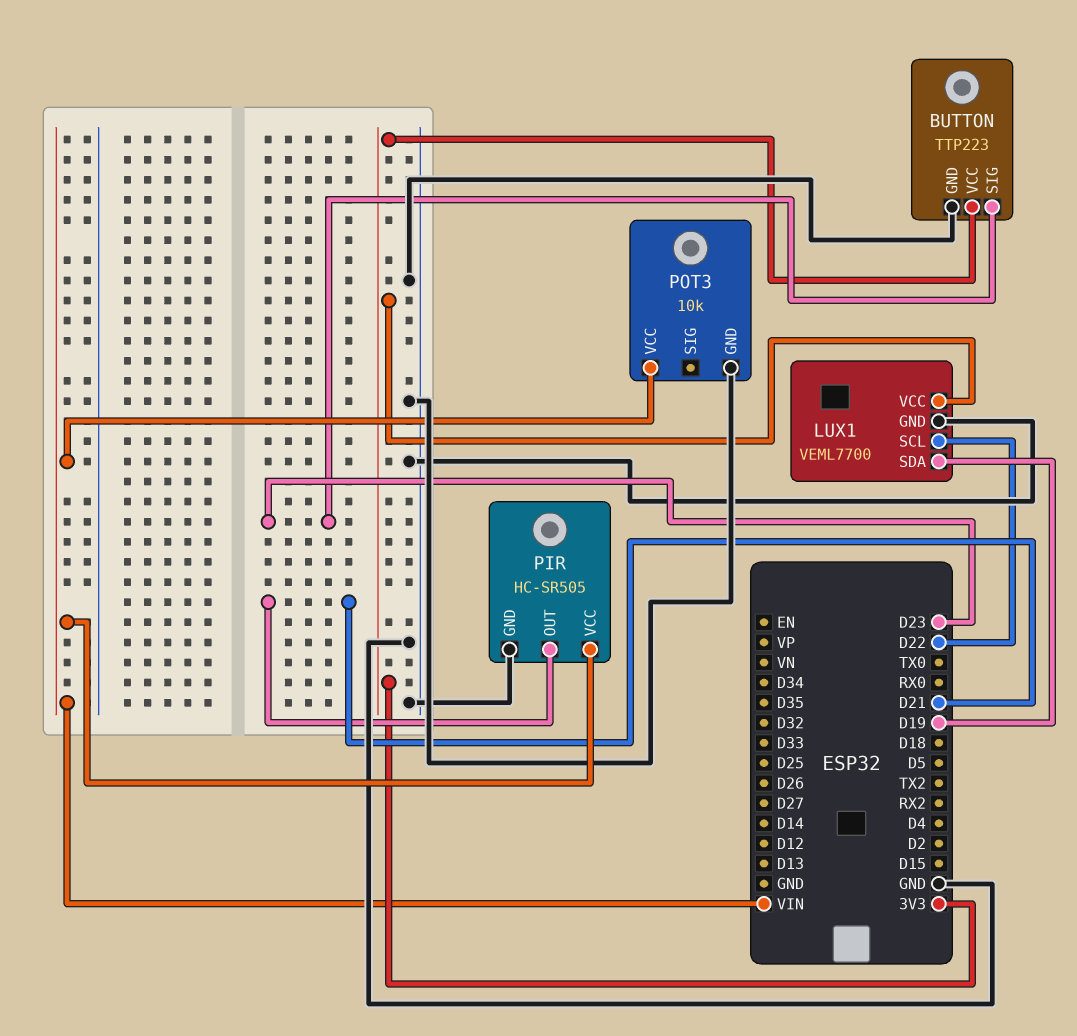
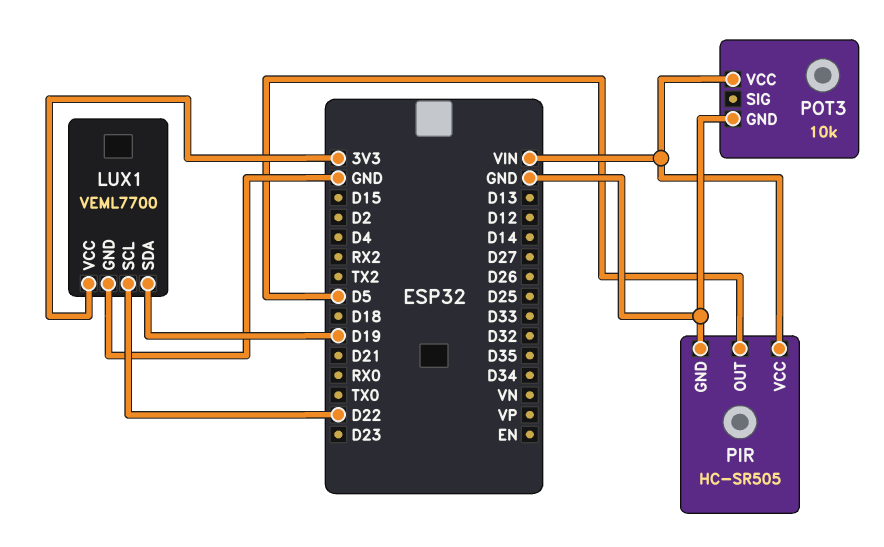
BUTTON: TTP223 -> none
BUTTON pin GND: GND -> none
BUTTON pin SIG: D23 -> none
BUTTON pin VCC: 3V3 -> none
PIR pin OUT: D21 -> D5

